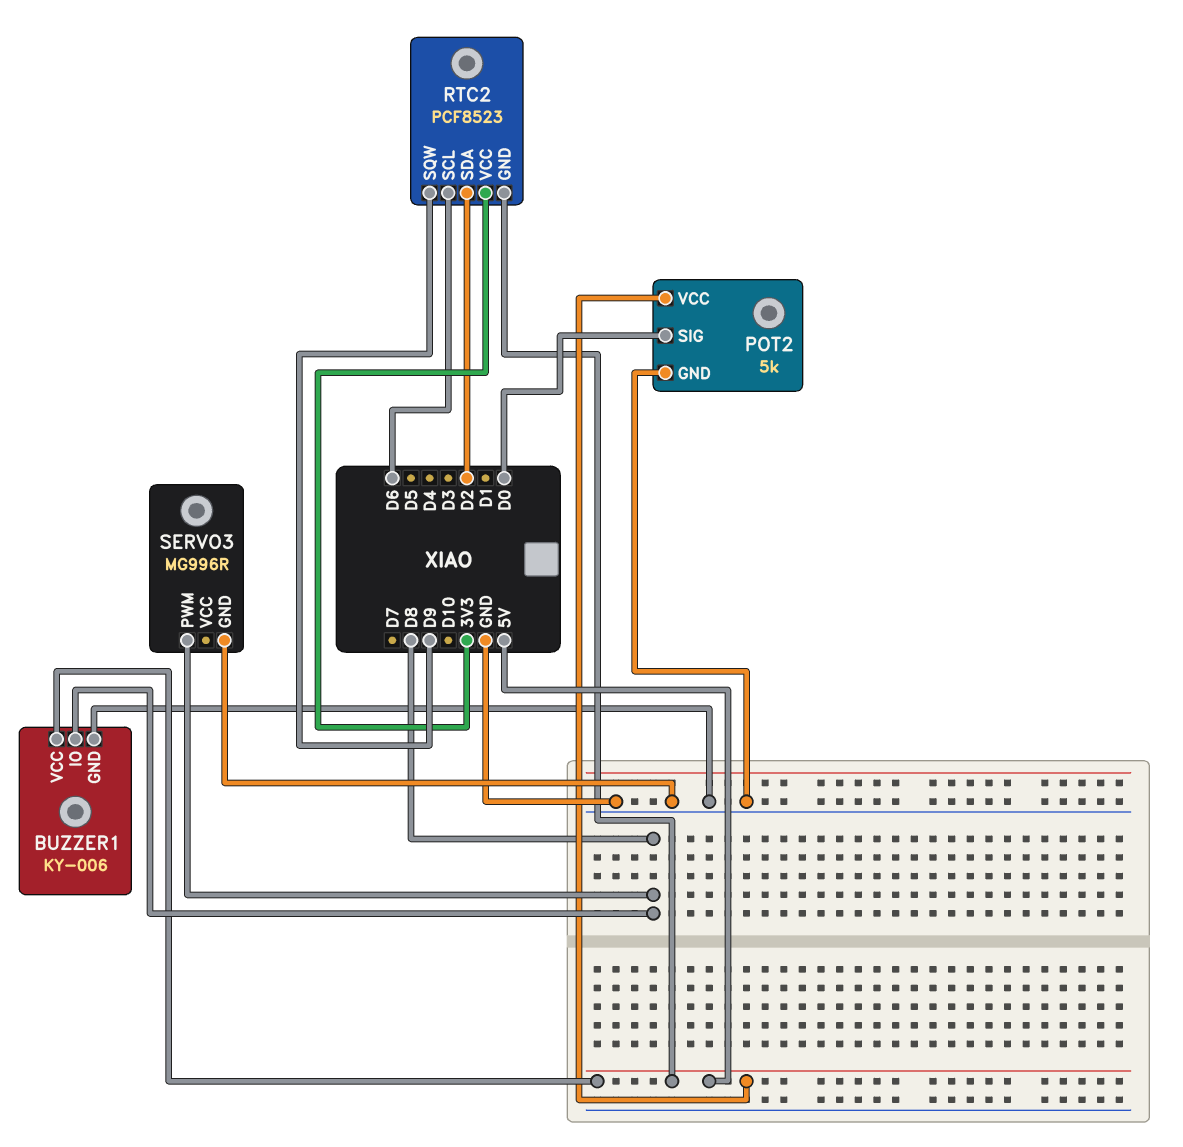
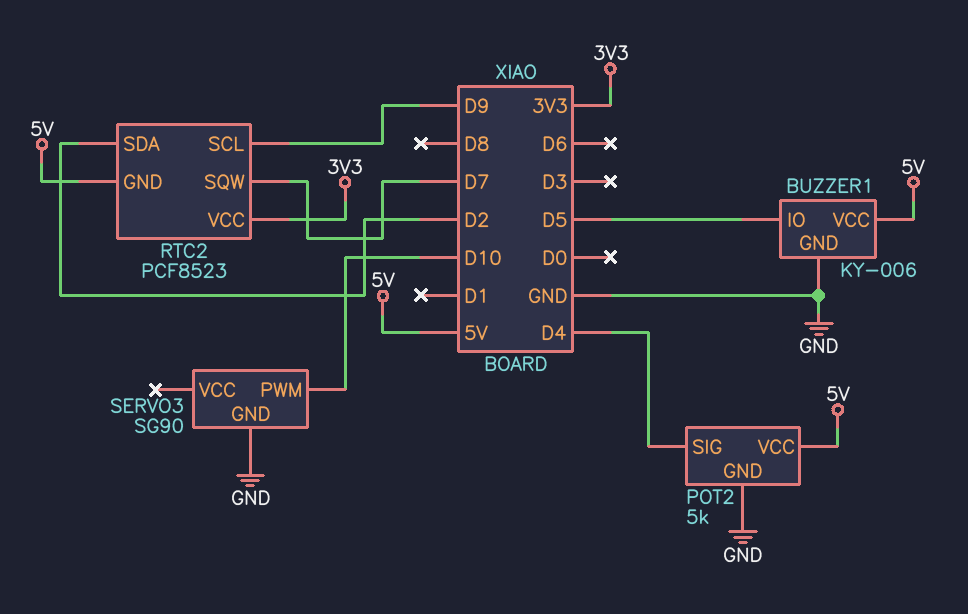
BUZZER1 pin IO: D8 -> D5
POT2 pin SIG: D0 -> D4
RTC2 pin SCL: D6 -> D9
RTC2 pin SQW: D9 -> D7
SERVO3: MG996R -> SG90
SERVO3 pin PWM: D8 -> D10

